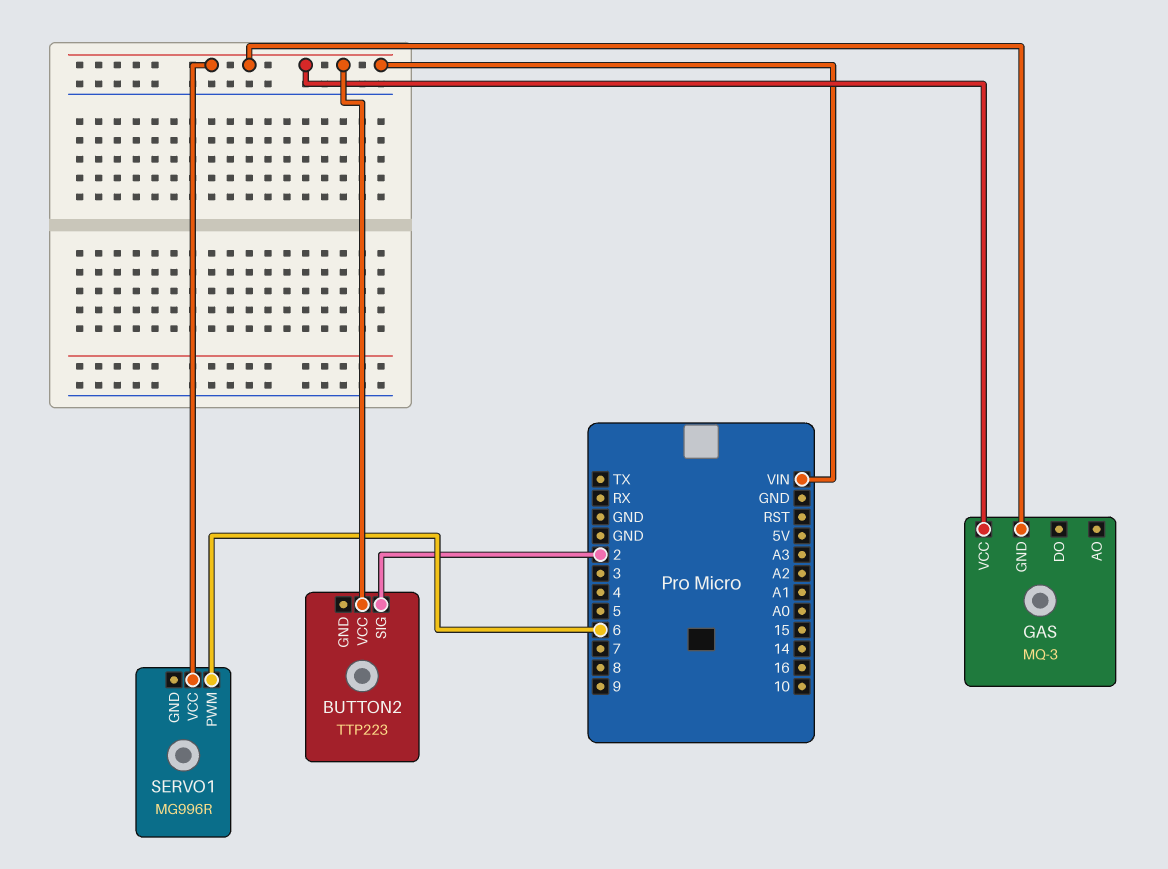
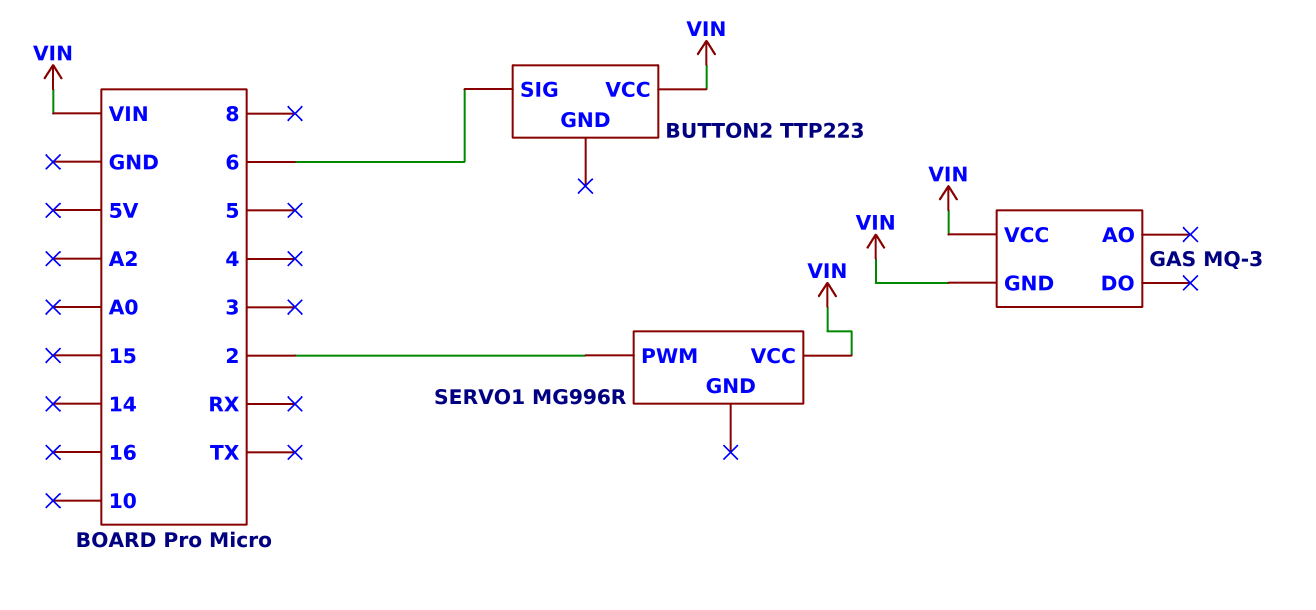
BUTTON2 pin SIG: 2 -> 6
SERVO1 pin PWM: 6 -> 2

